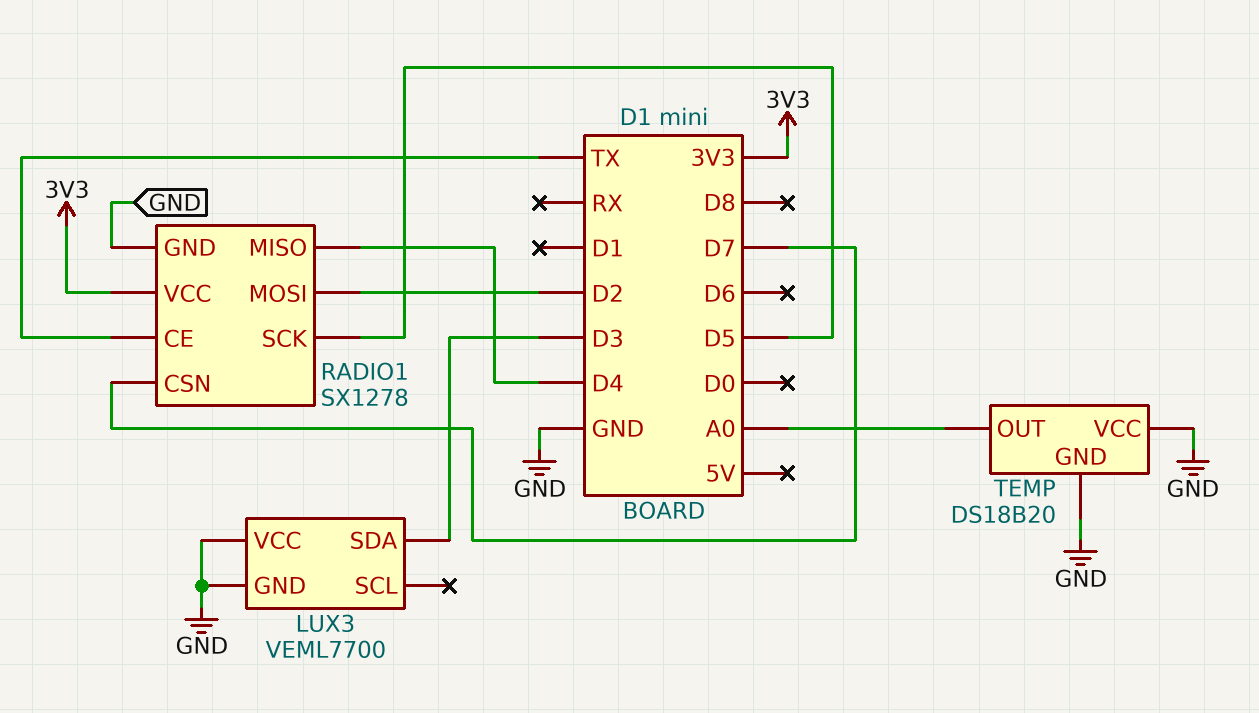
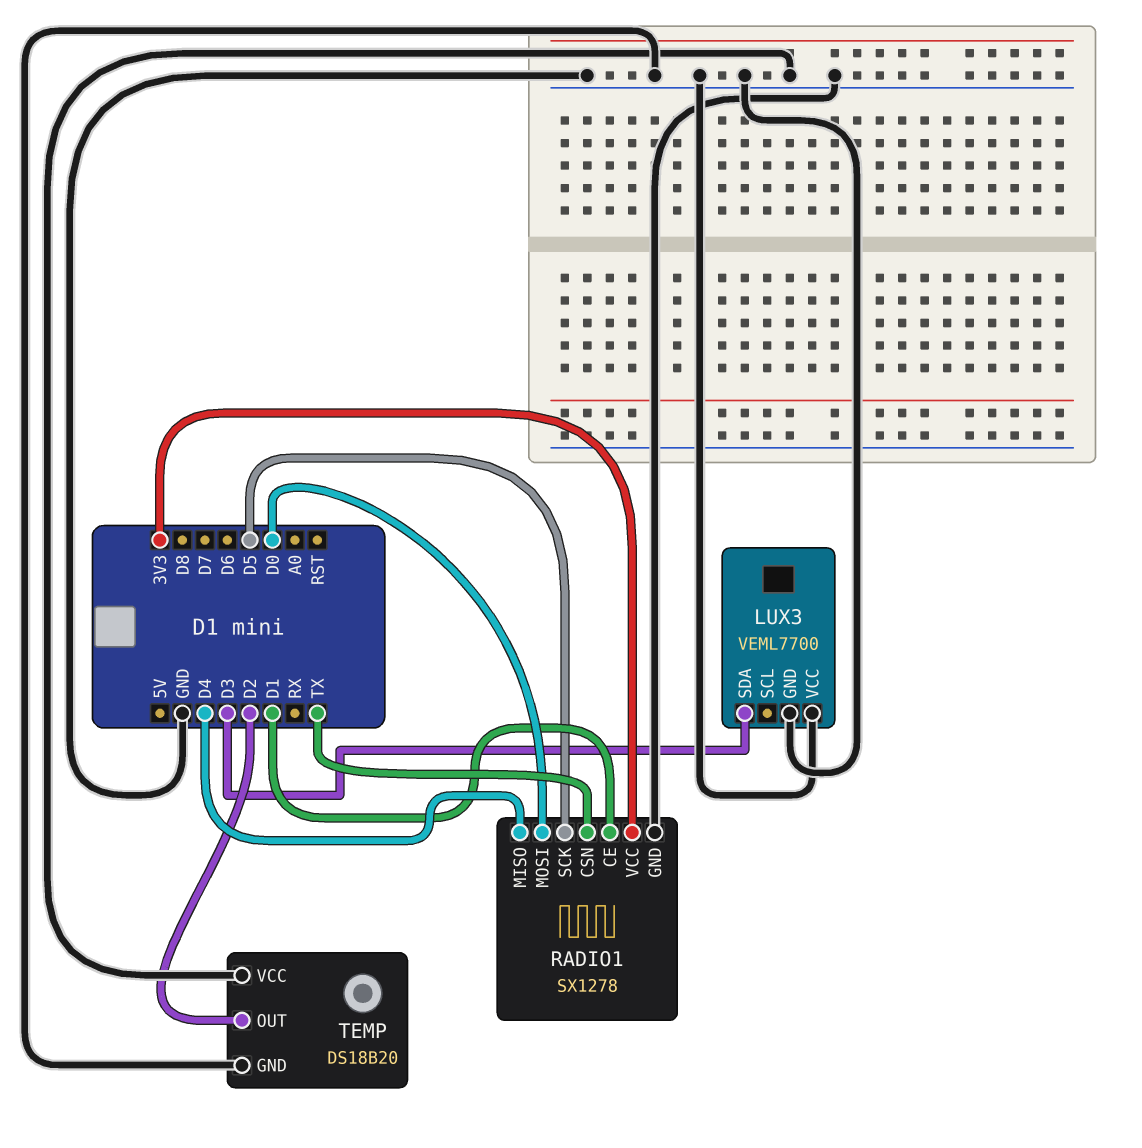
RADIO1 pin CE: TX -> D1
RADIO1 pin CSN: D7 -> TX
RADIO1 pin MOSI: D2 -> D0
TEMP pin OUT: A0 -> D2

